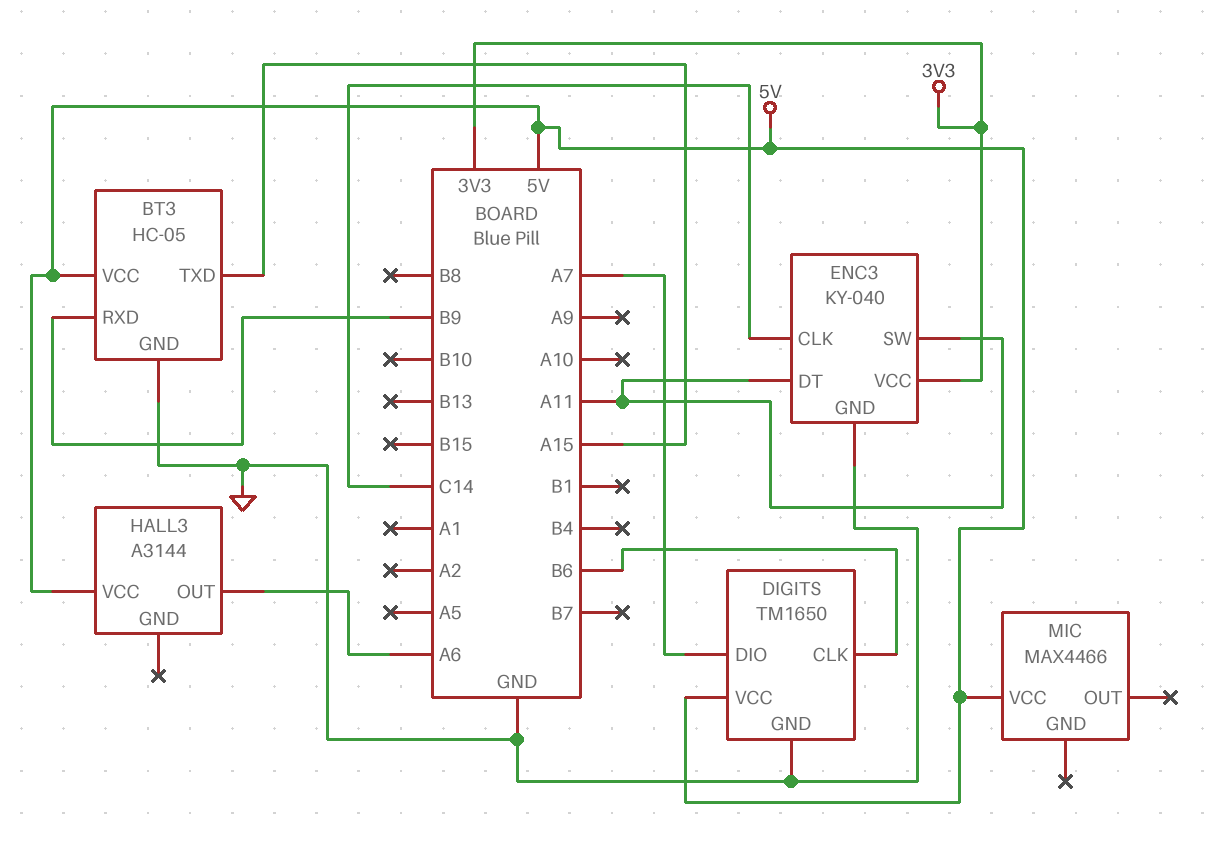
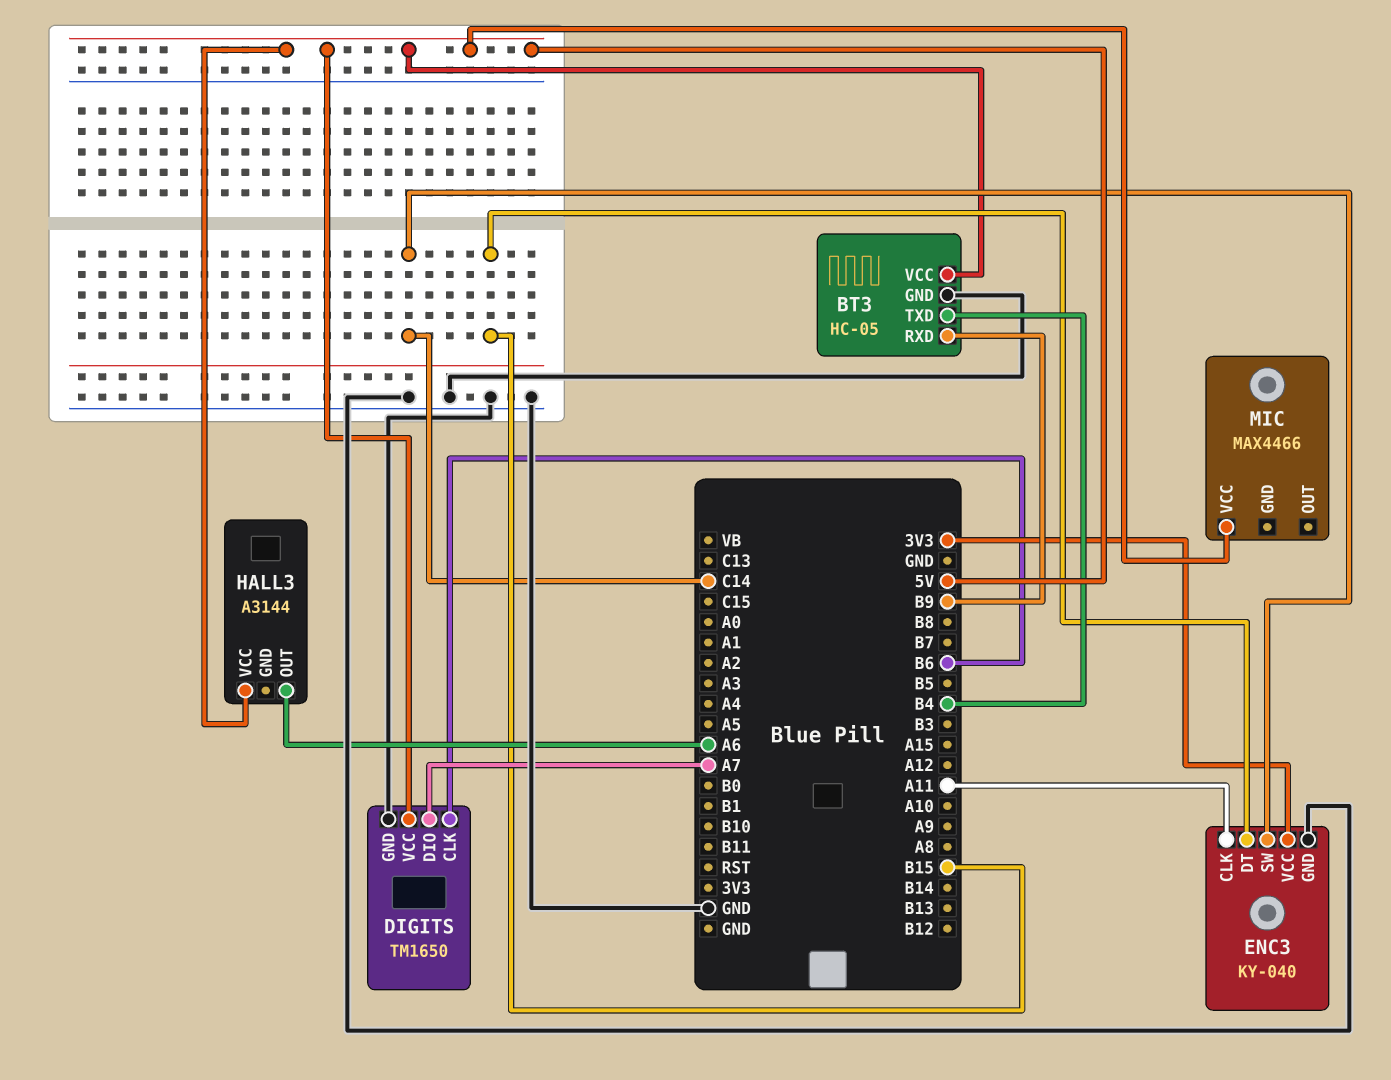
BT3 pin TXD: A15 -> B4
ENC3 pin CLK: C14 -> A11
ENC3 pin DT: A11 -> B15
ENC3 pin SW: A11 -> C14

